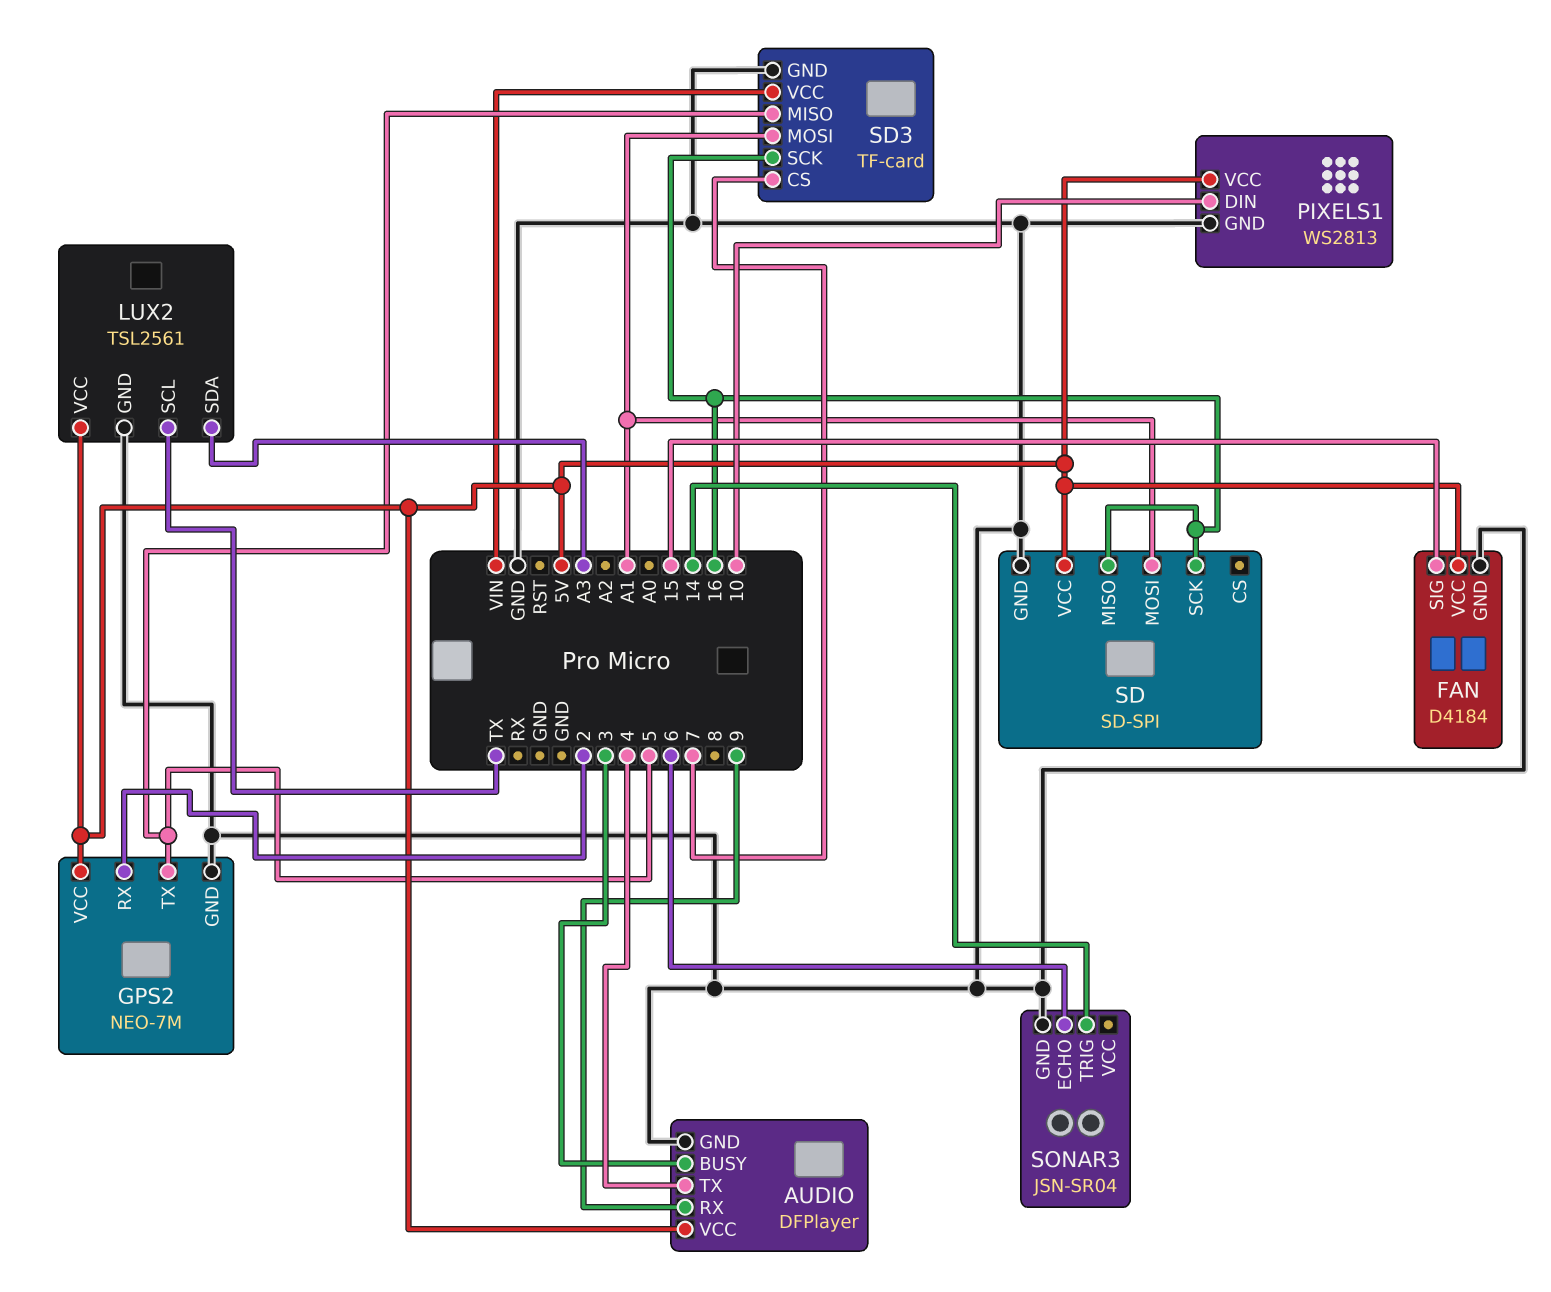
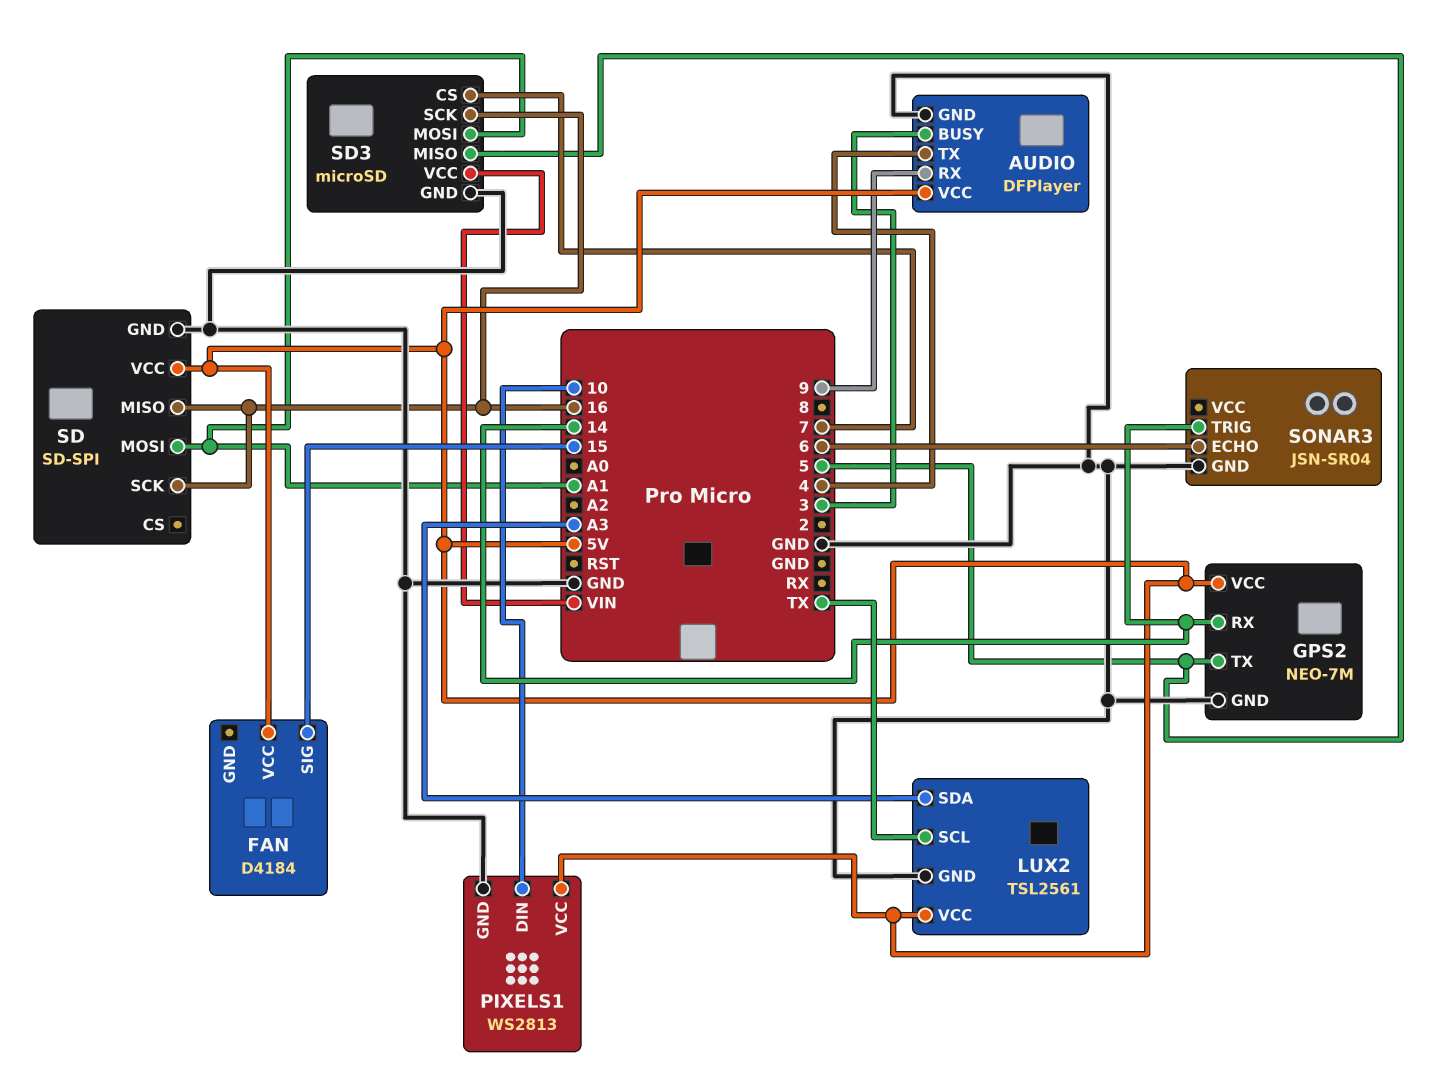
FAN pin GND: GND -> none
GPS2 pin RX: 2 -> 14
SD3: TF-card -> microSD

